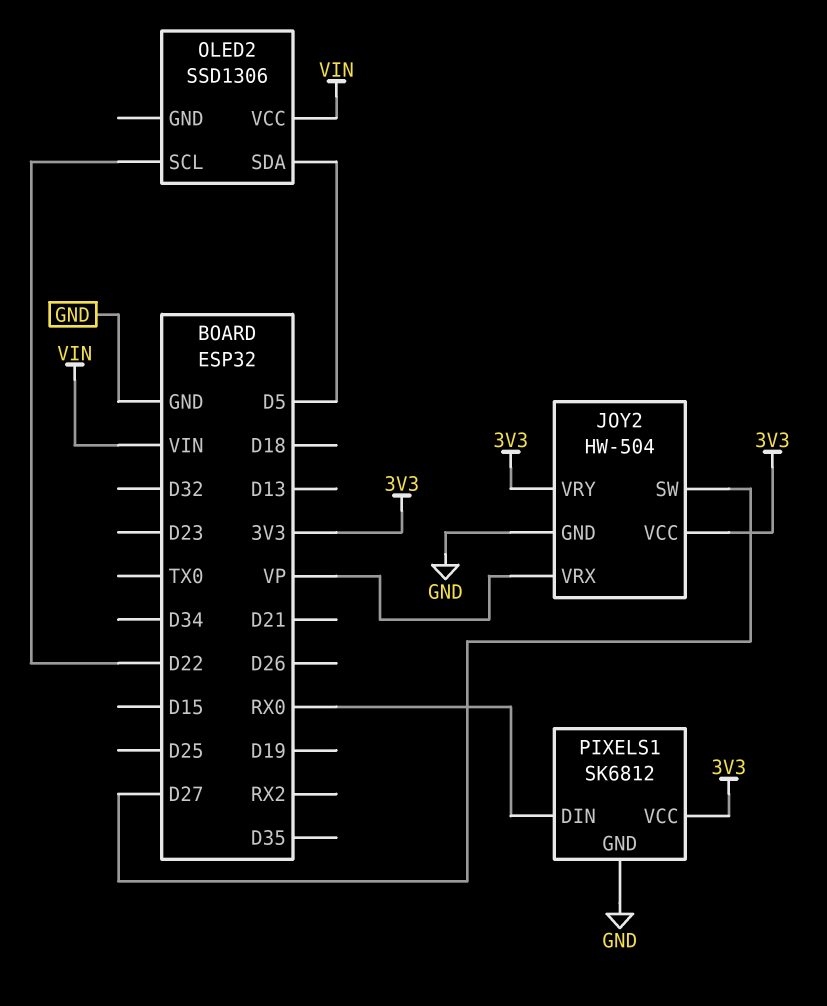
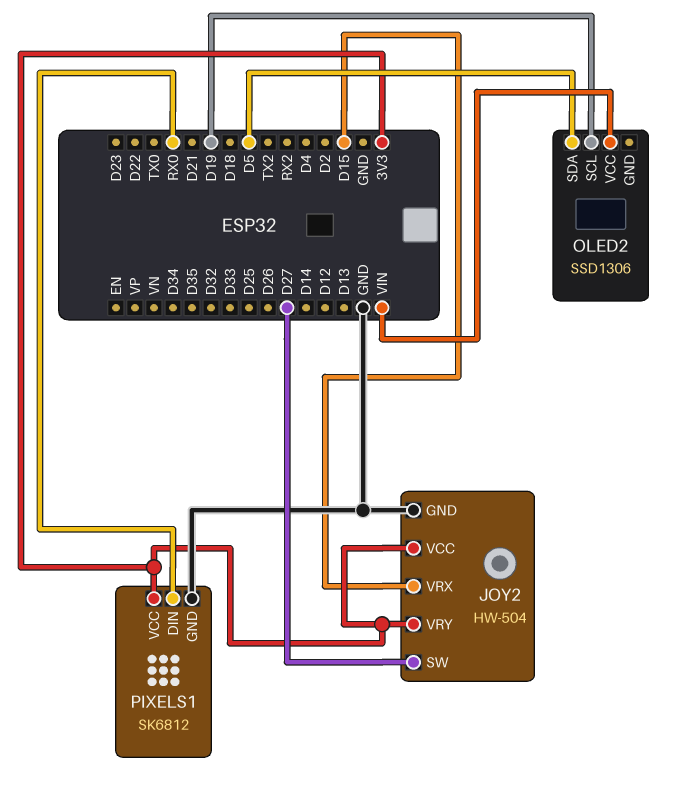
JOY2 pin VRX: VP -> D15
OLED2 pin SCL: D22 -> D19

